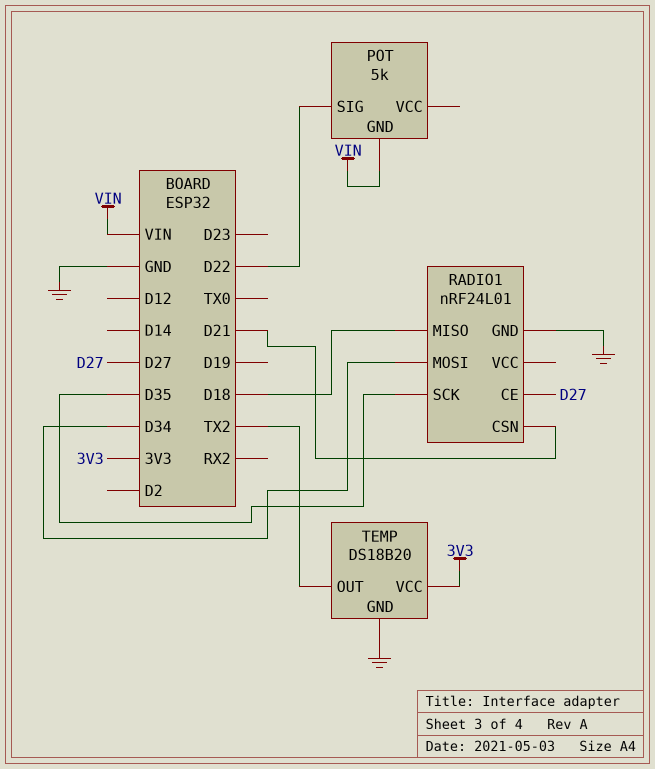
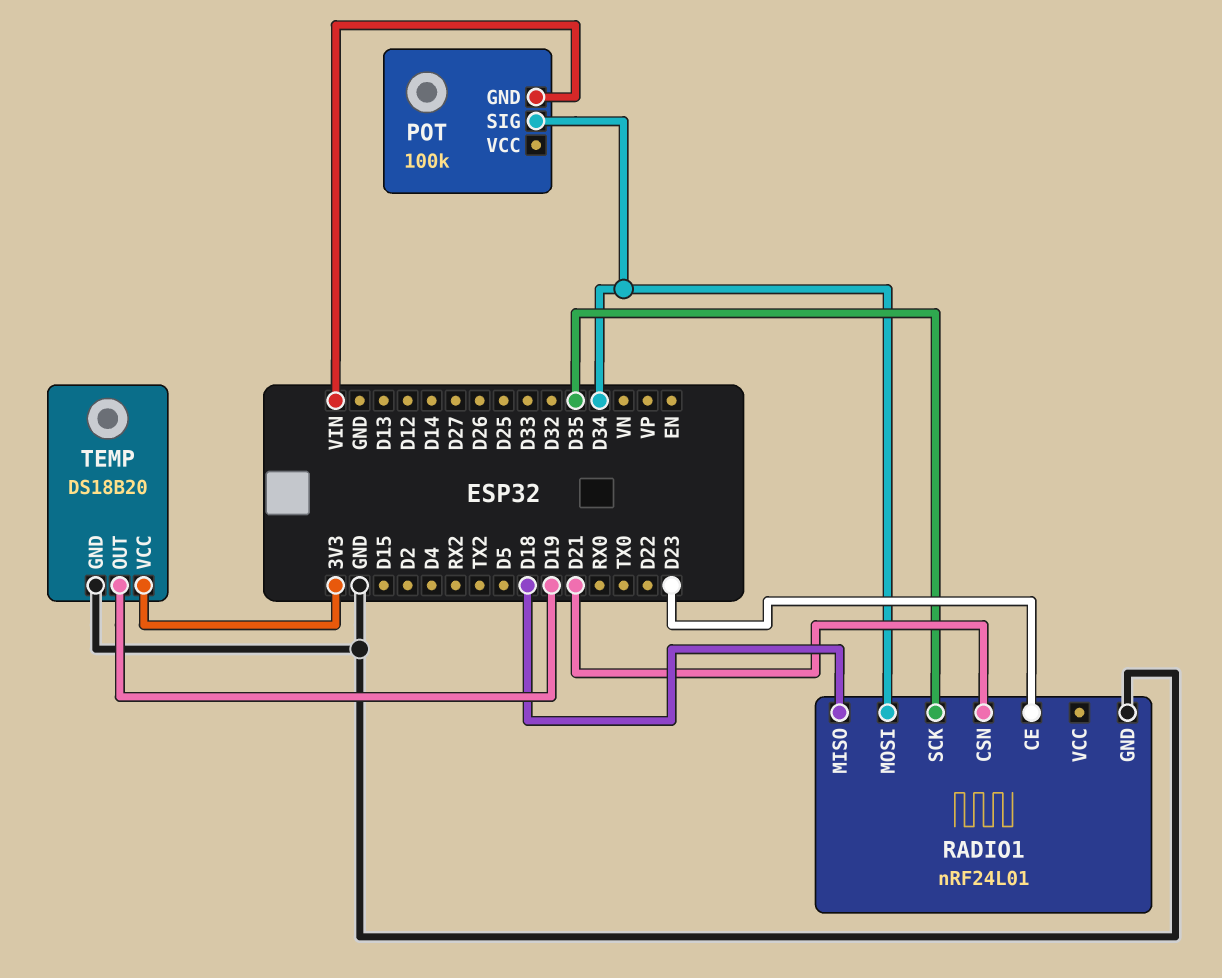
POT: 5k -> 100k
POT pin SIG: D22 -> D34
RADIO1 pin CE: D27 -> D23
TEMP pin OUT: TX2 -> D19

